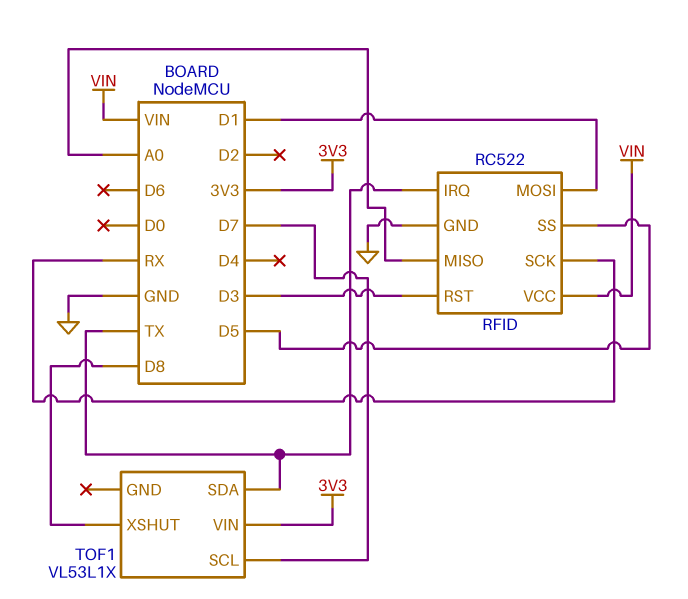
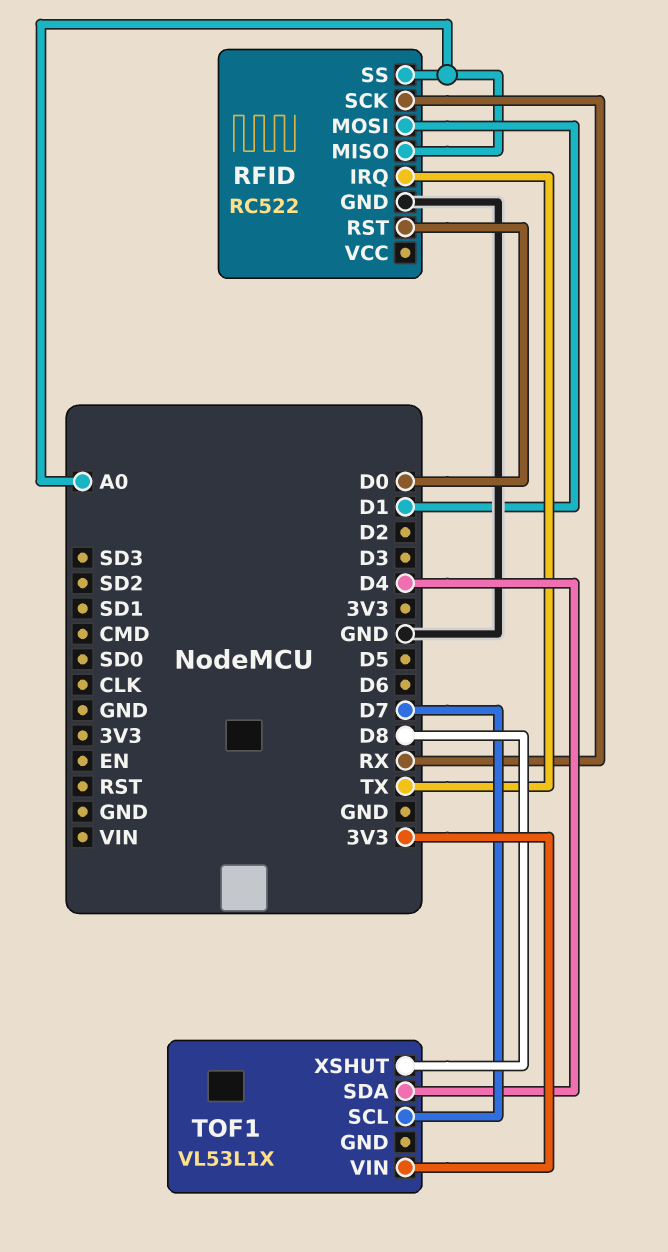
RFID pin RST: D3 -> D0
RFID pin SS: D5 -> A0
RFID pin VCC: VIN -> none
TOF1 pin SDA: TX -> D4

